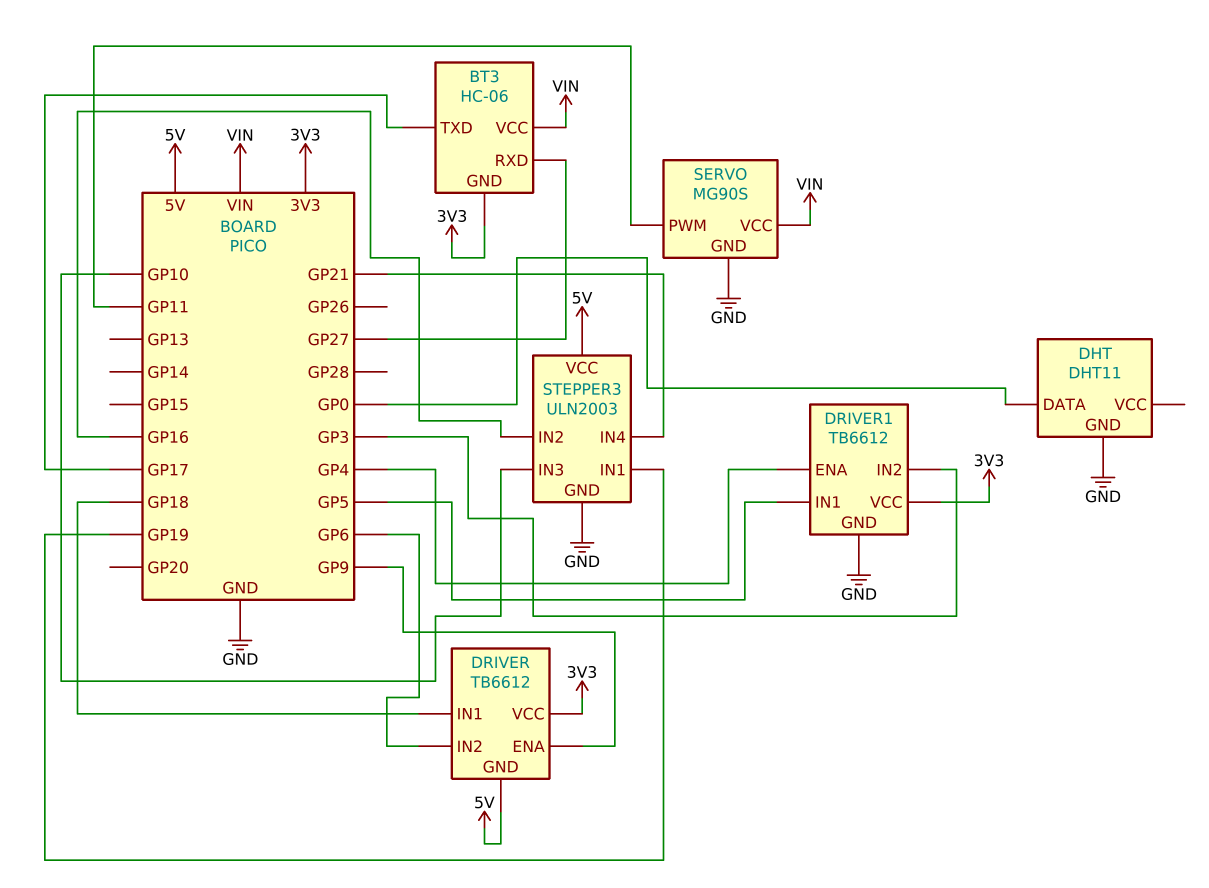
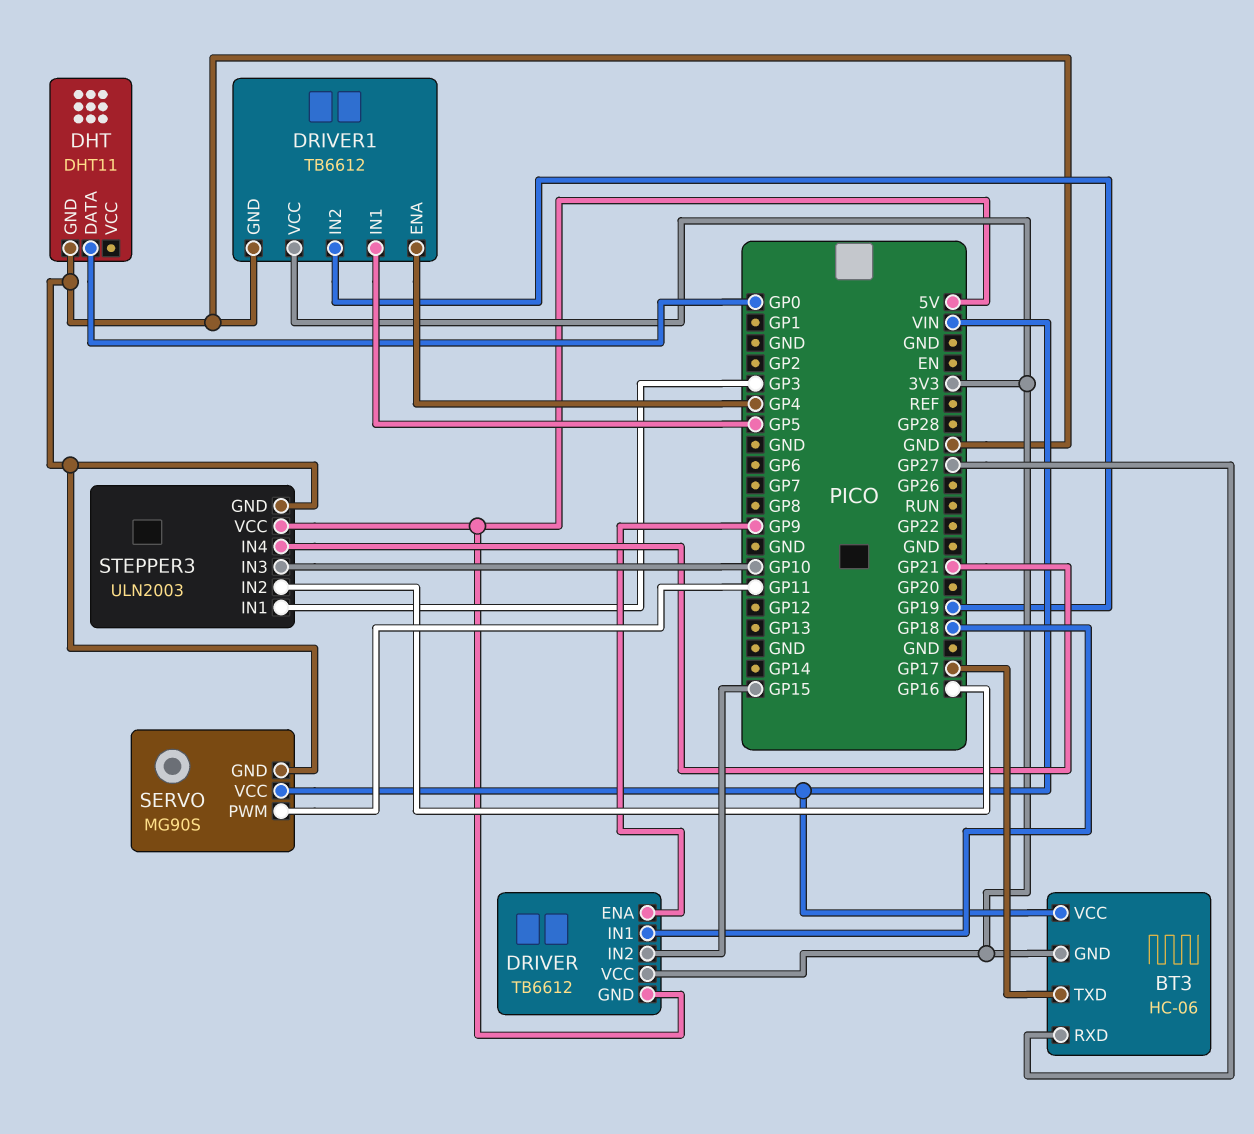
DRIVER pin IN2: GP6 -> GP15
DRIVER1 pin IN2: GP3 -> GP19
STEPPER3 pin IN1: GP19 -> GP3

